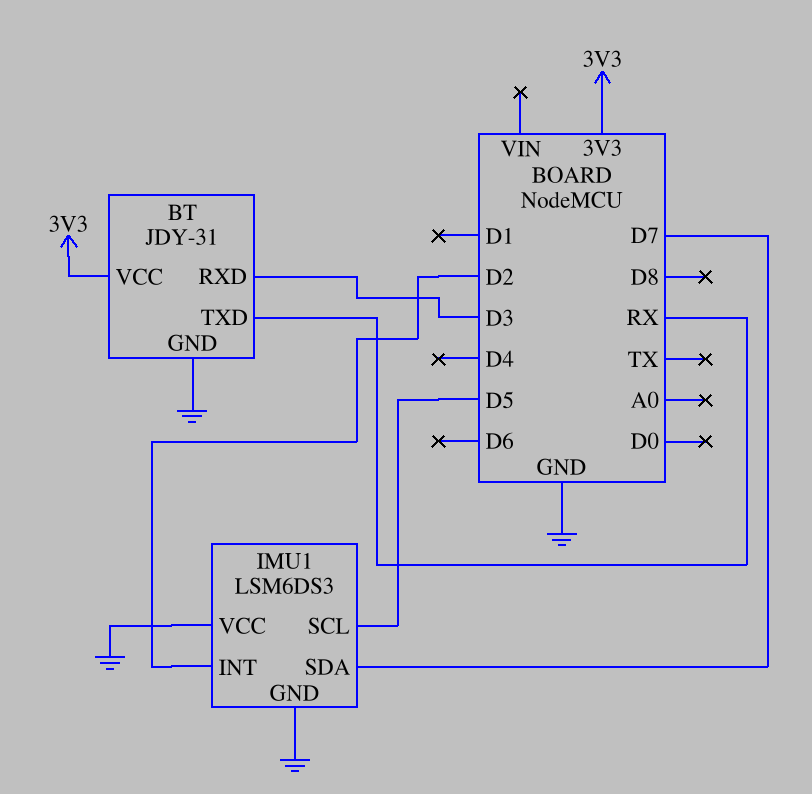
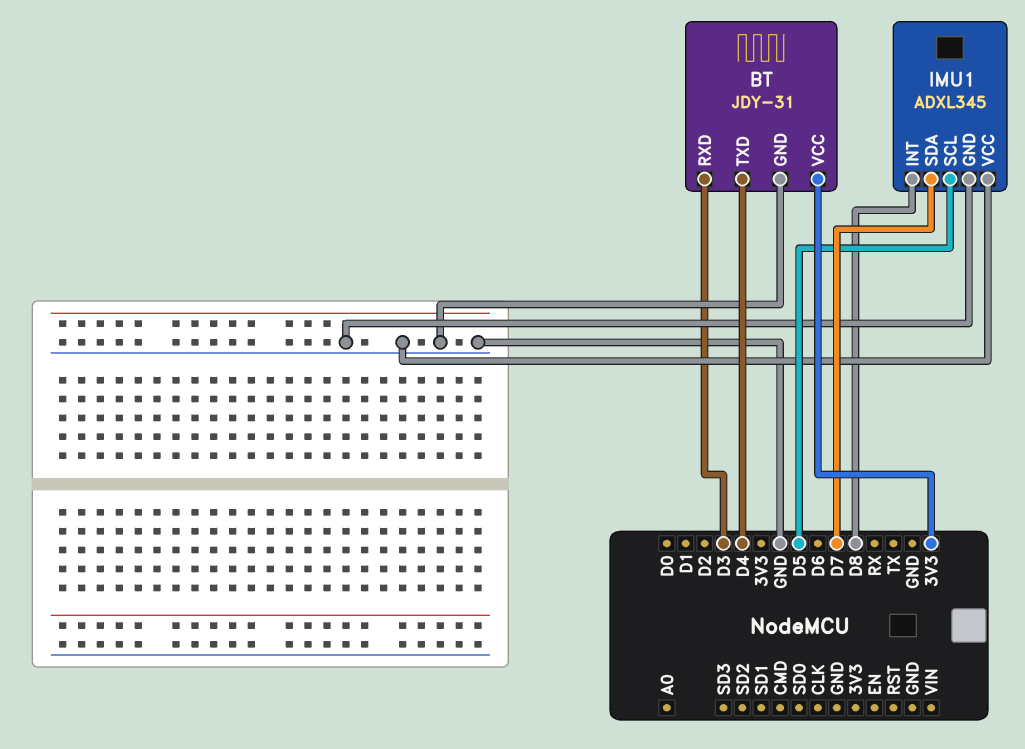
BT pin TXD: RX -> D4
IMU1: LSM6DS3 -> ADXL345
IMU1 pin INT: D2 -> D8

